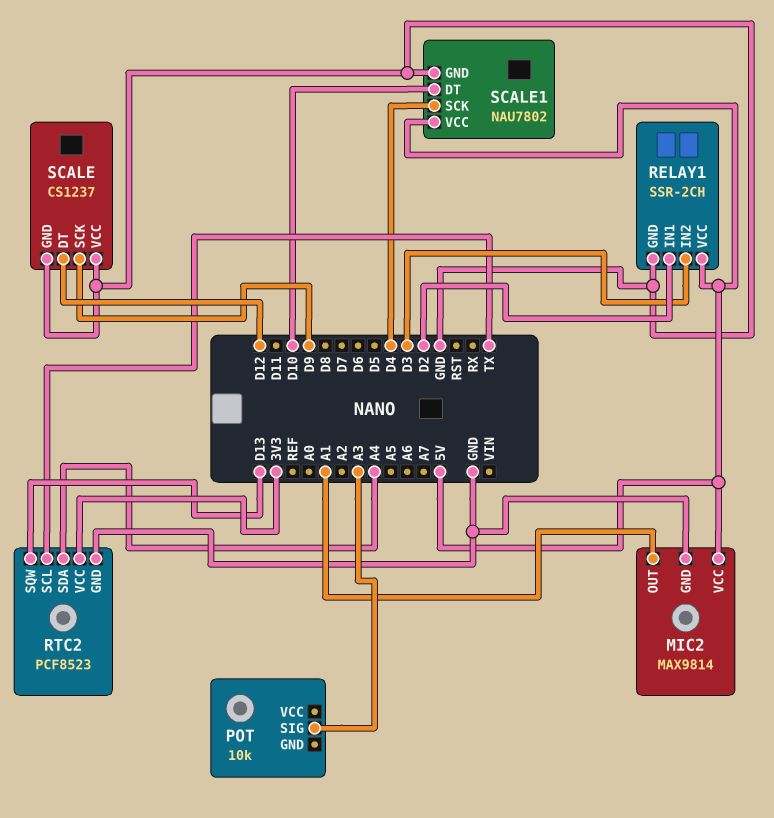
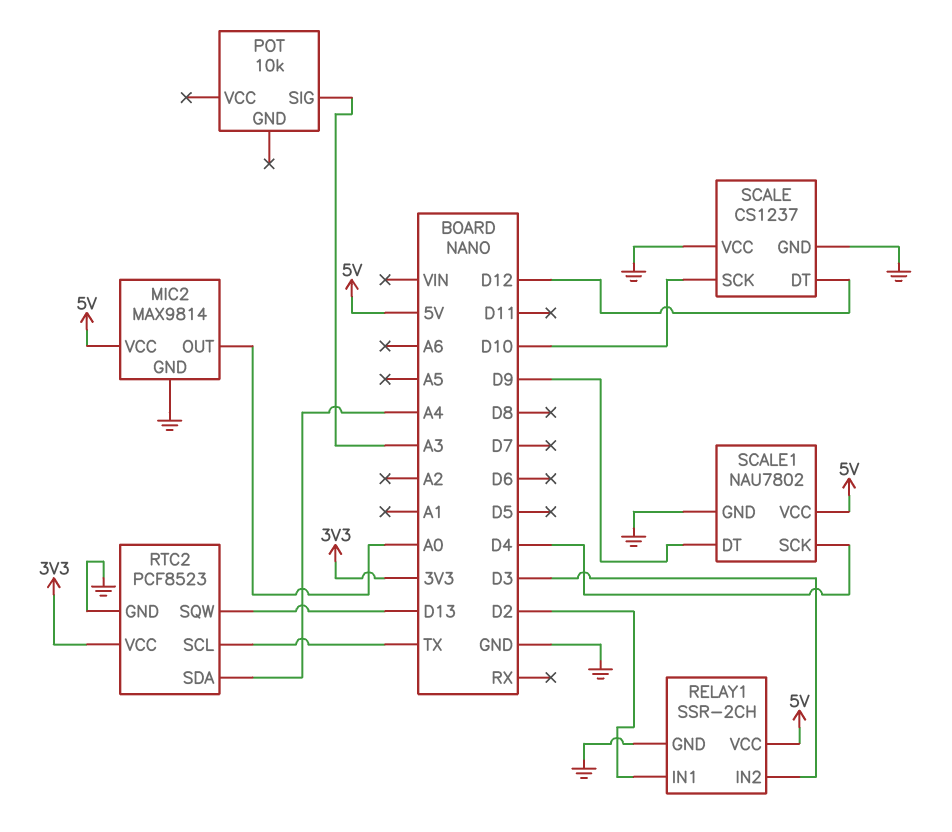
MIC2 pin OUT: A1 -> A0
SCALE pin SCK: D9 -> D10
SCALE1 pin DT: D10 -> D9

